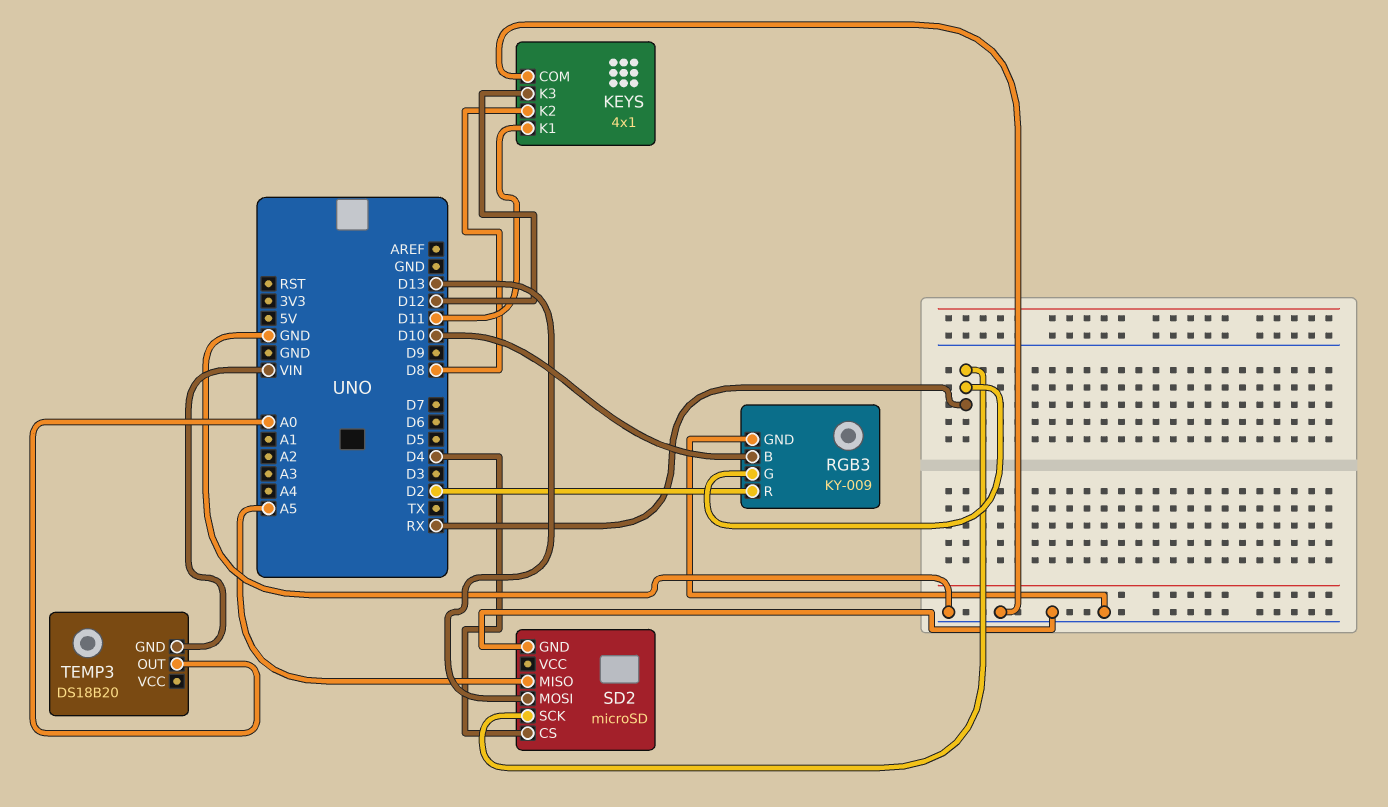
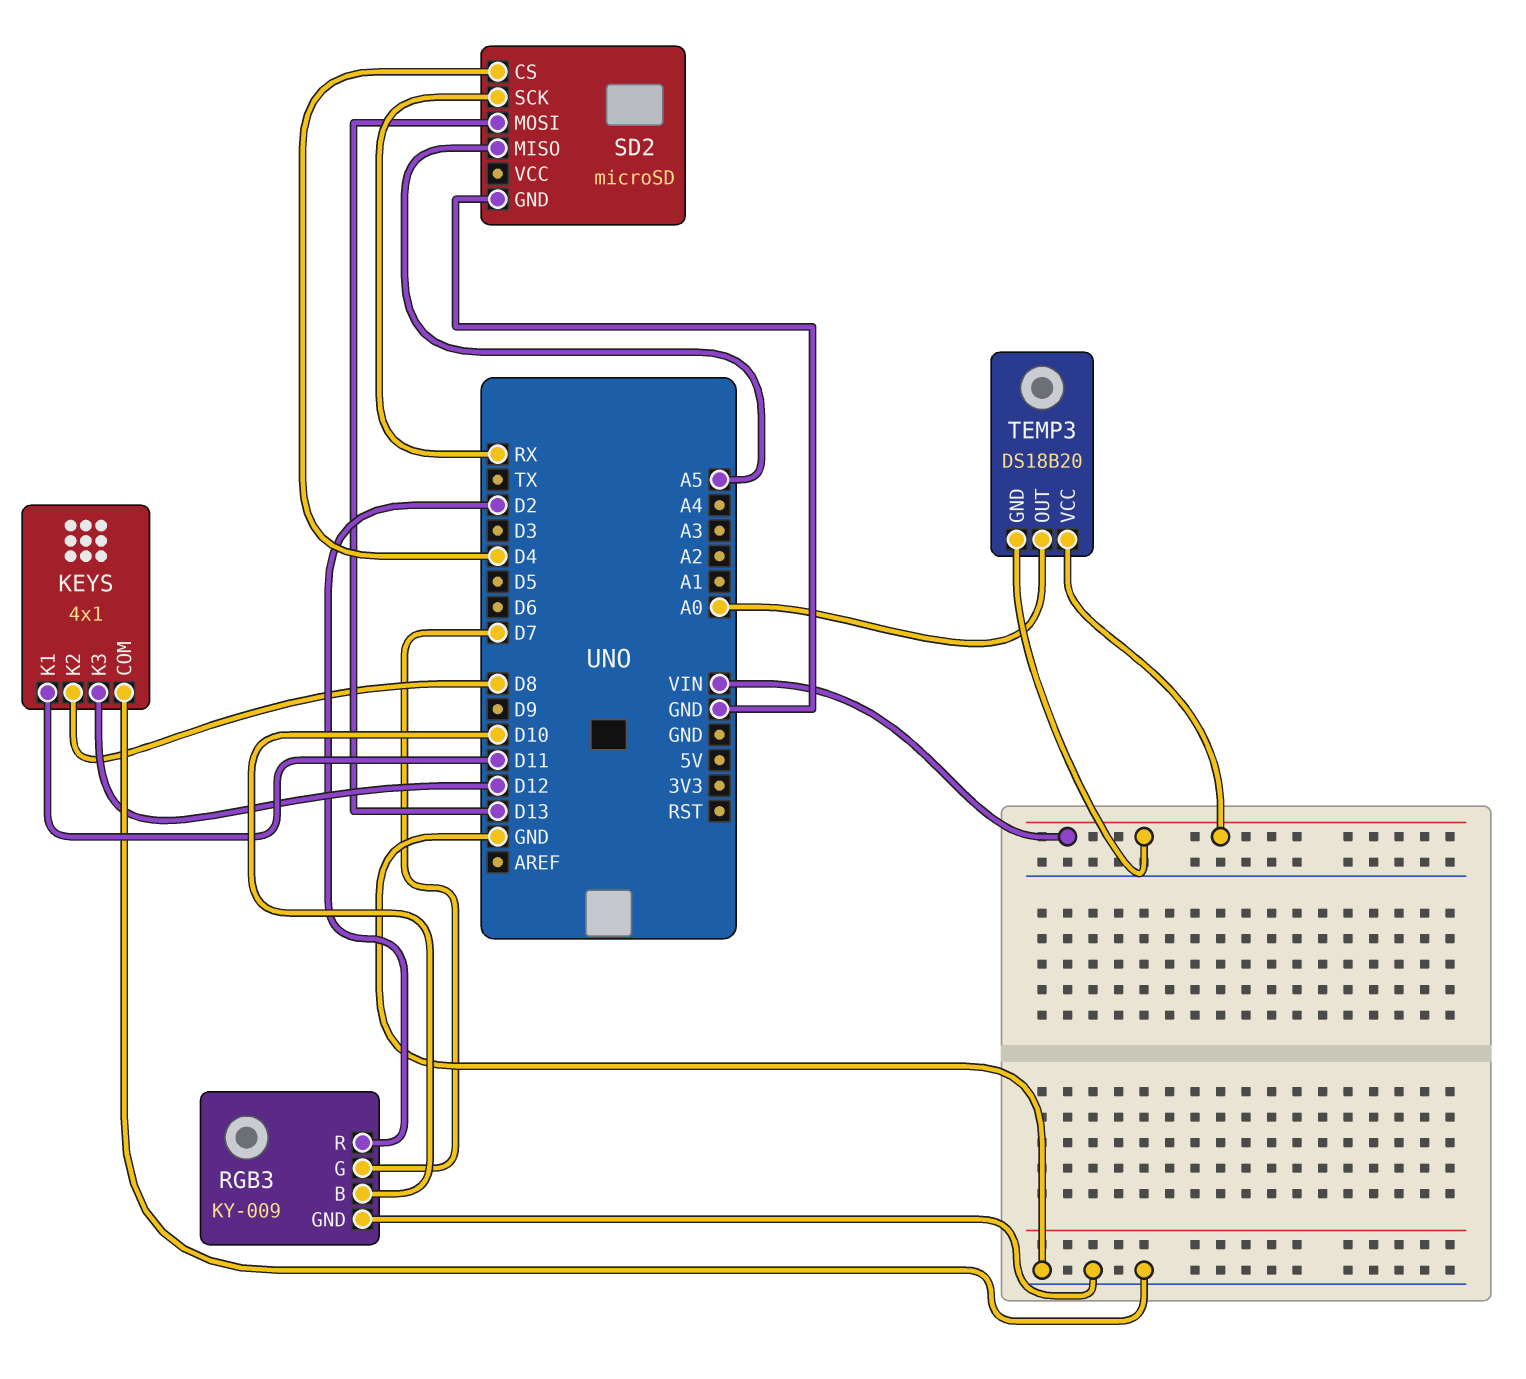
RGB3 pin G: RX -> D7
TEMP3 pin VCC: none -> VIN

